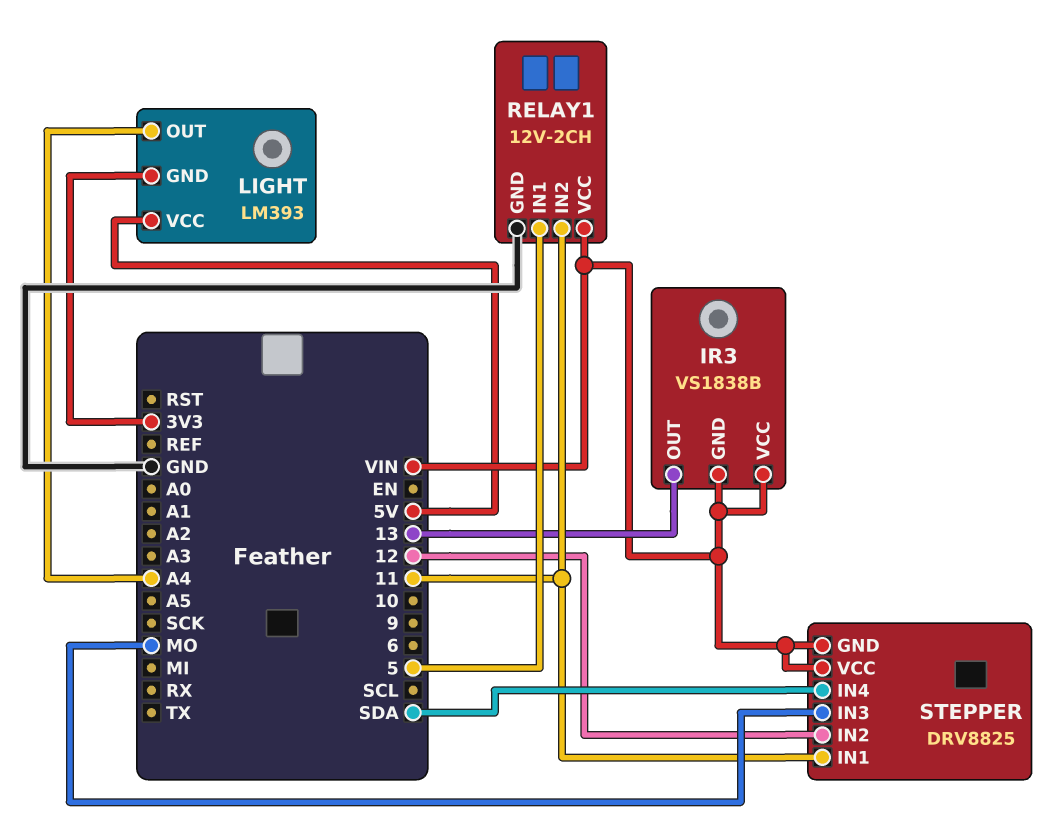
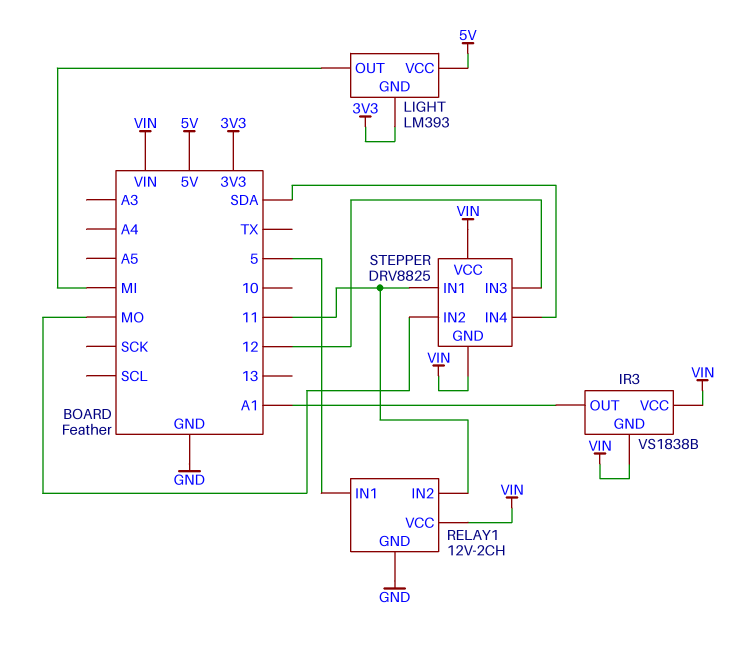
IR3 pin OUT: 13 -> A1
LIGHT pin OUT: A4 -> MI
STEPPER pin IN2: 12 -> MO
STEPPER pin IN3: MO -> 12

